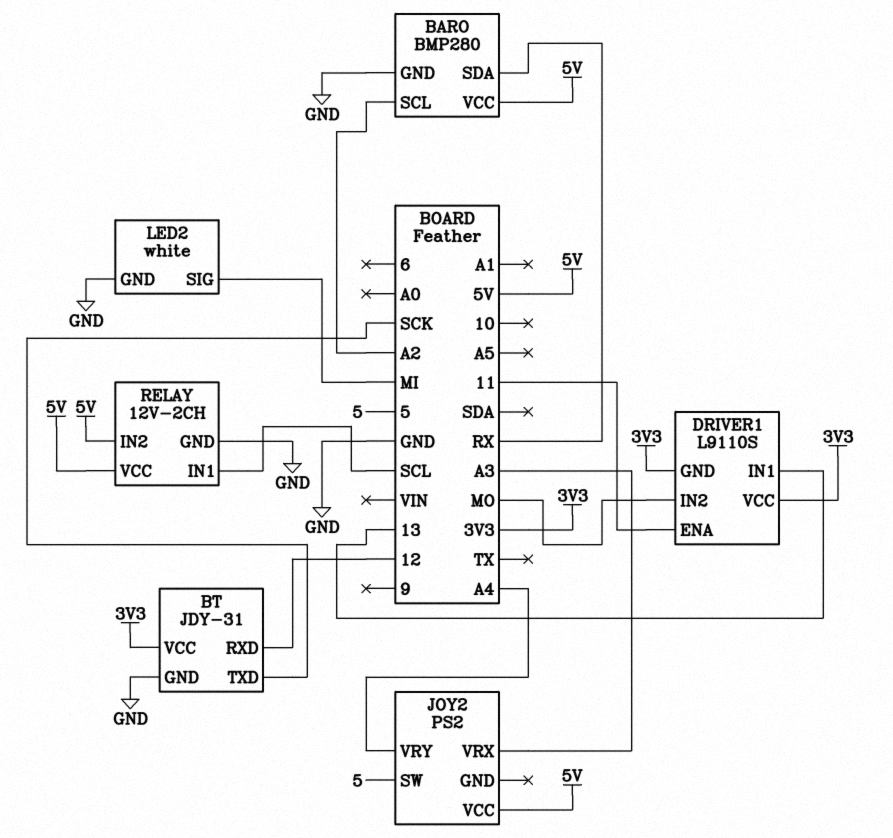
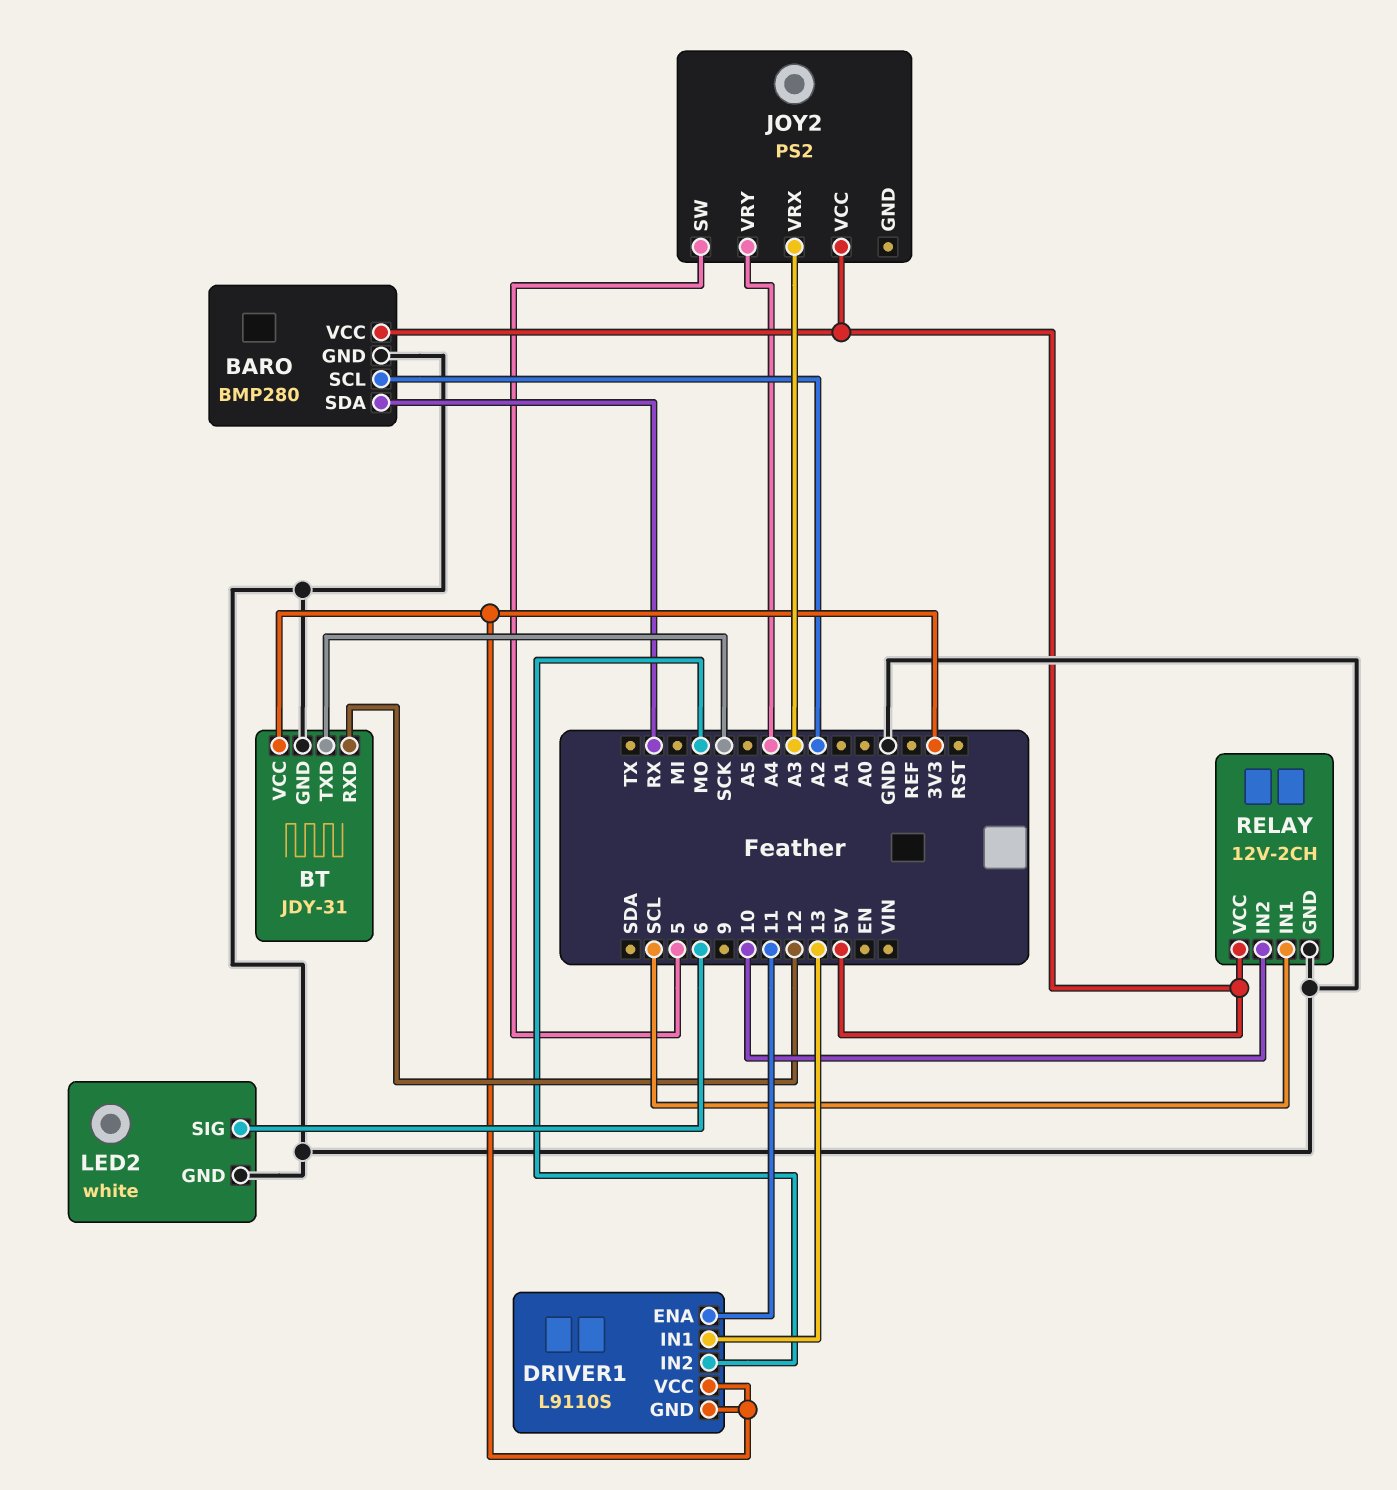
LED2 pin SIG: MI -> 6
RELAY pin IN2: 5V -> 10

